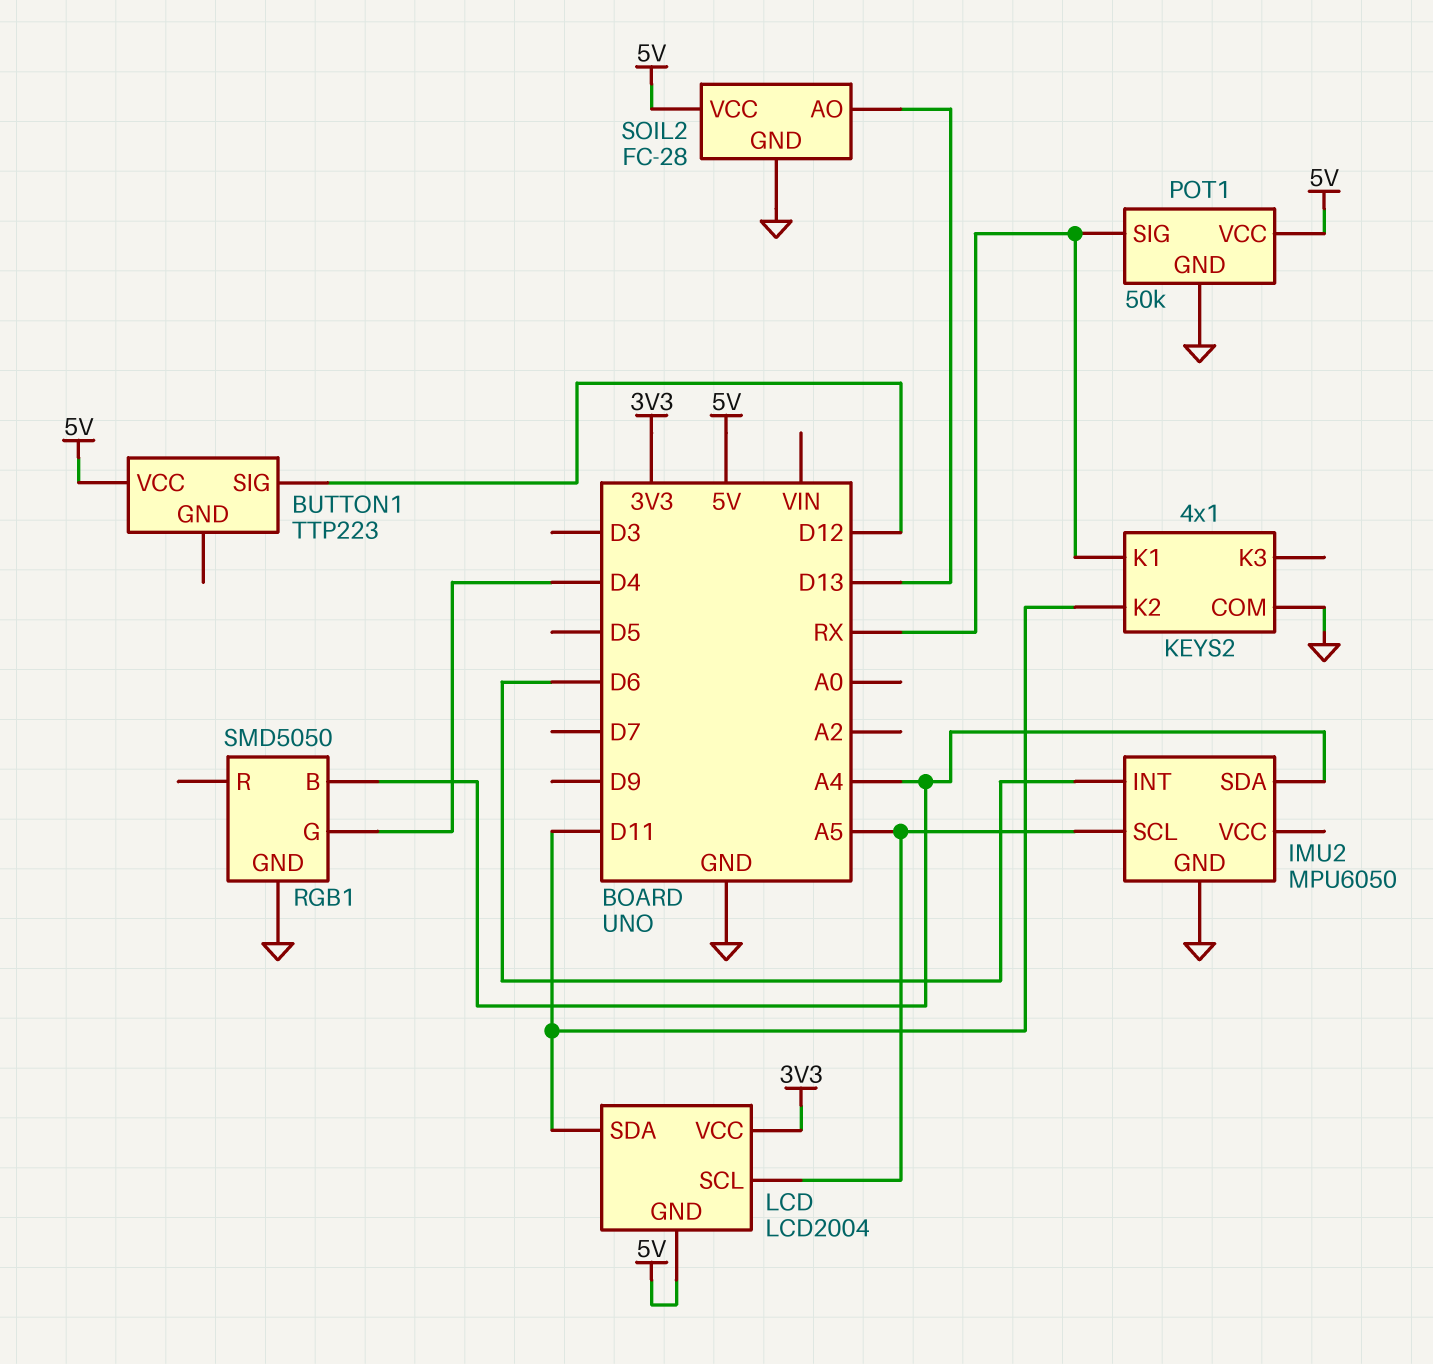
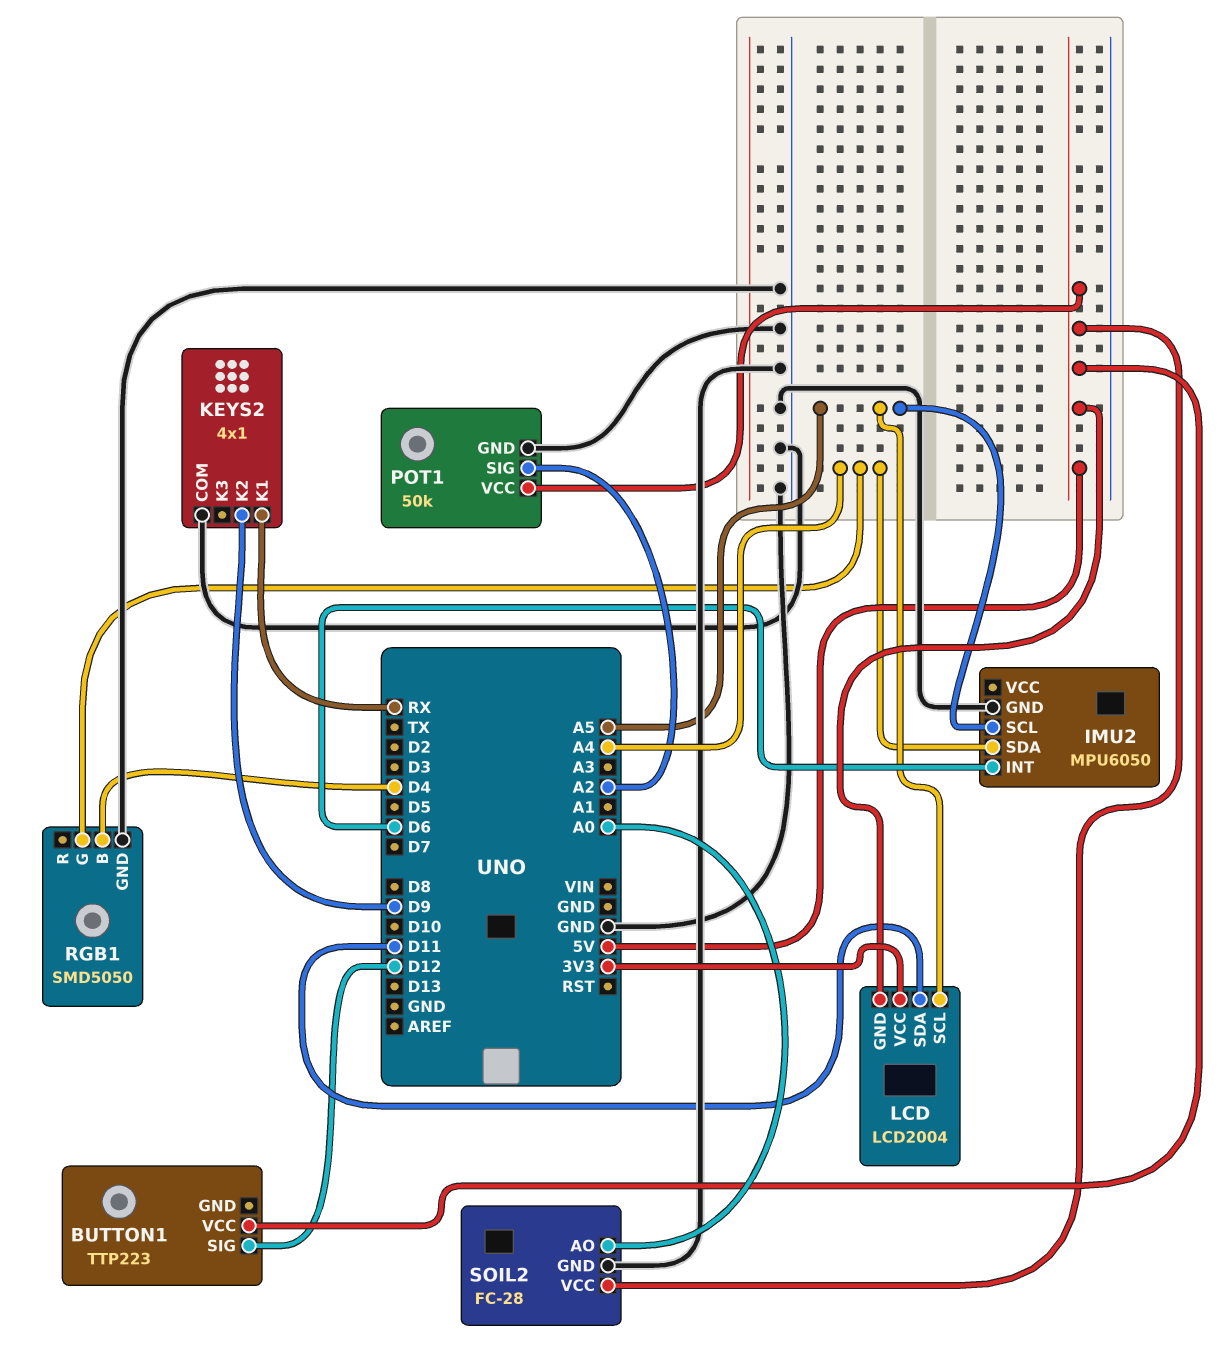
KEYS2 pin K2: D11 -> D9
POT1 pin SIG: RX -> A2
RGB1 pin B: A4 -> D4
RGB1 pin G: D4 -> A4
SOIL2 pin AO: D13 -> A0

